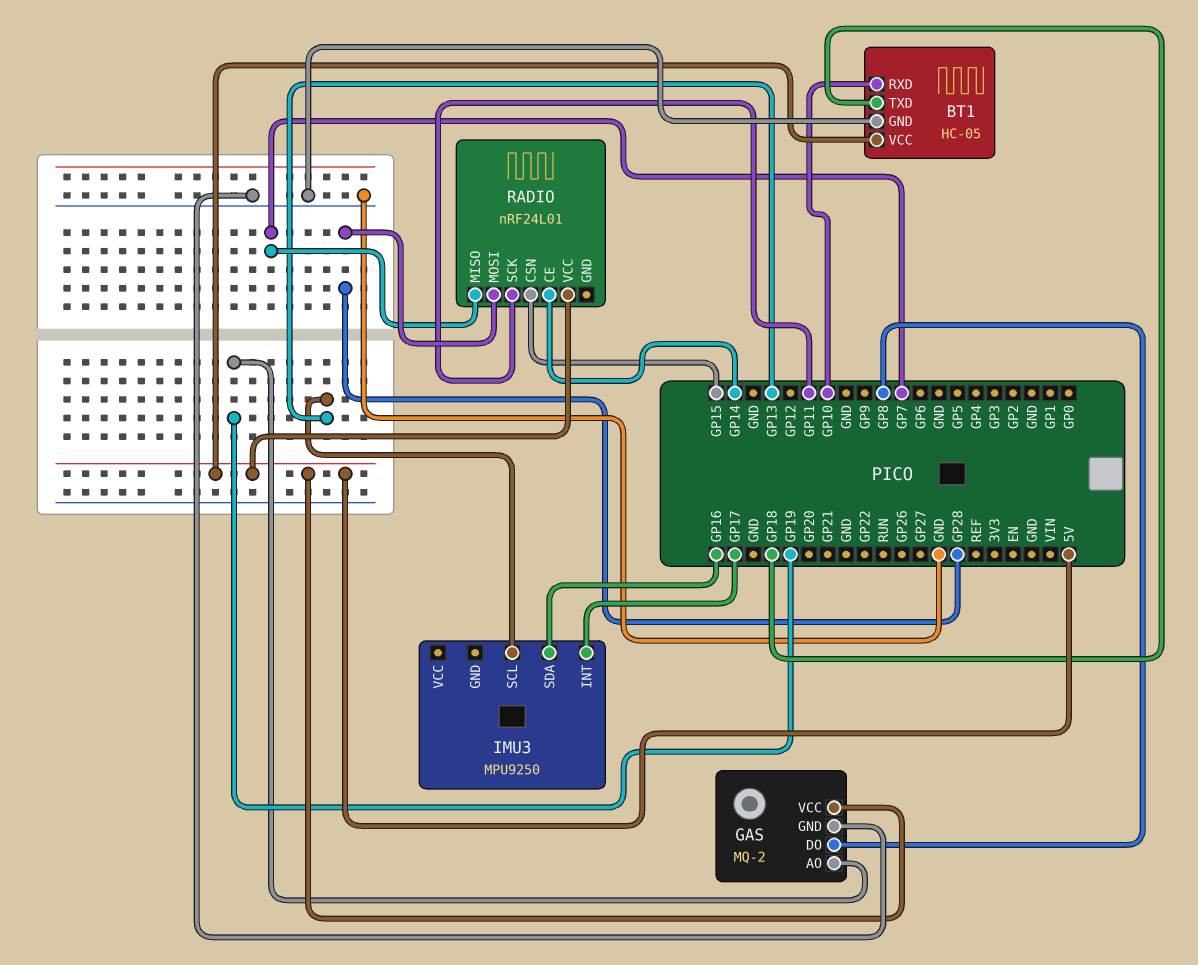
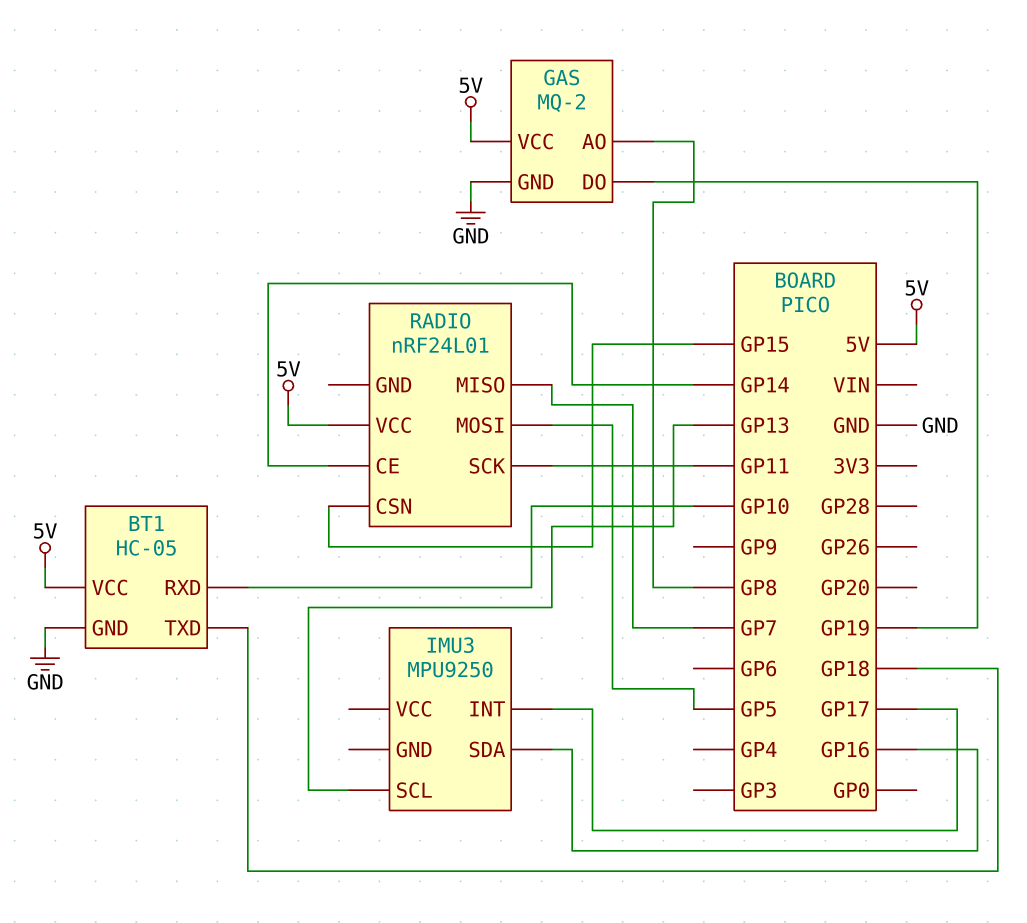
GAS pin AO: GP19 -> GP8
GAS pin DO: GP8 -> GP19
RADIO pin MOSI: GP28 -> GP5

